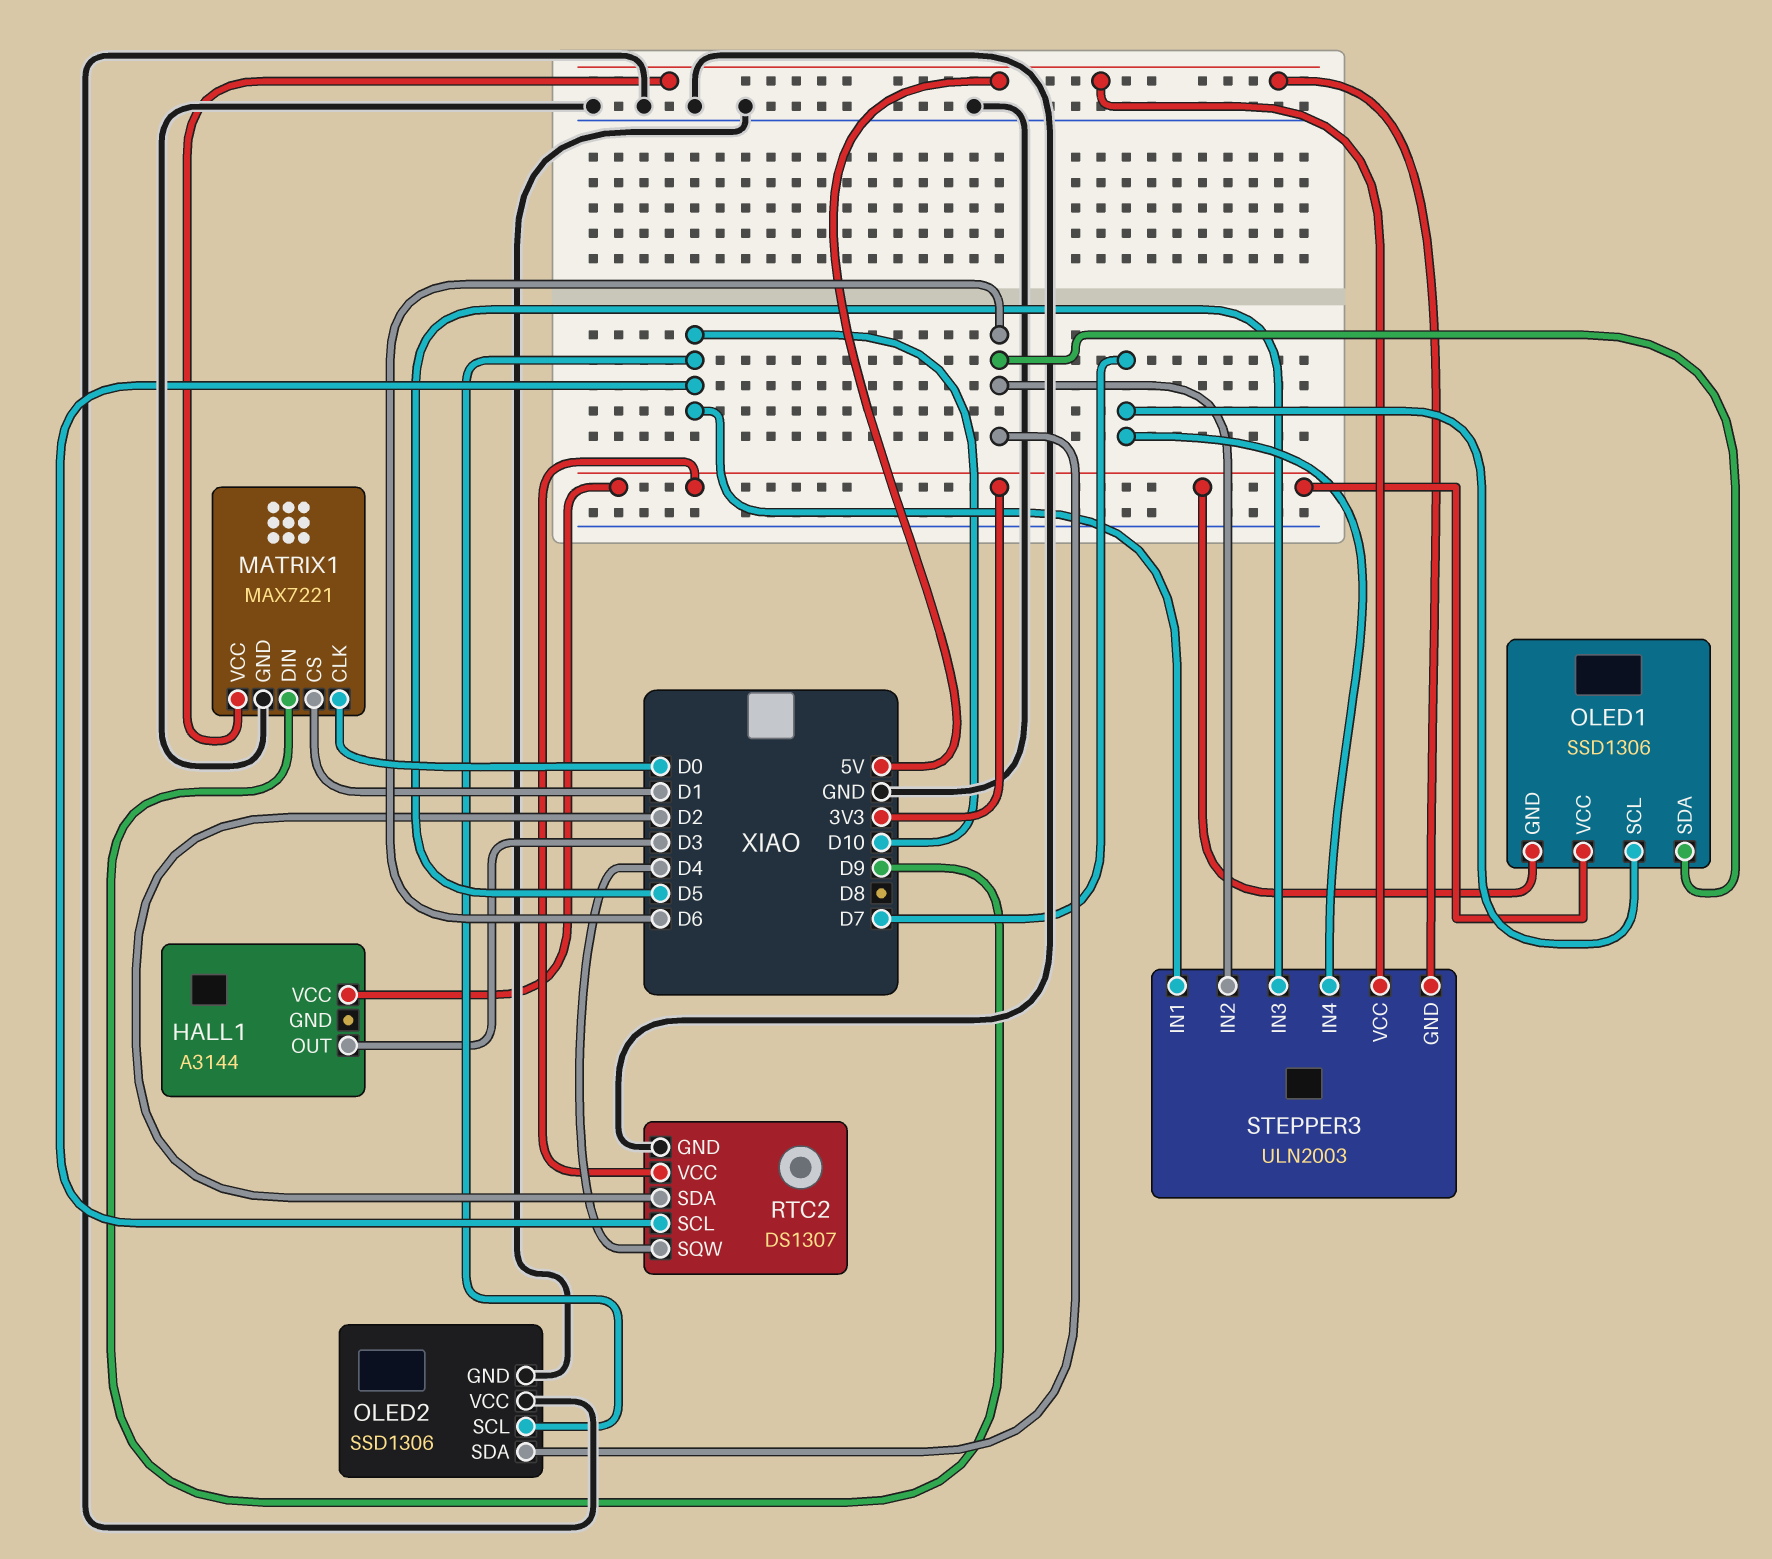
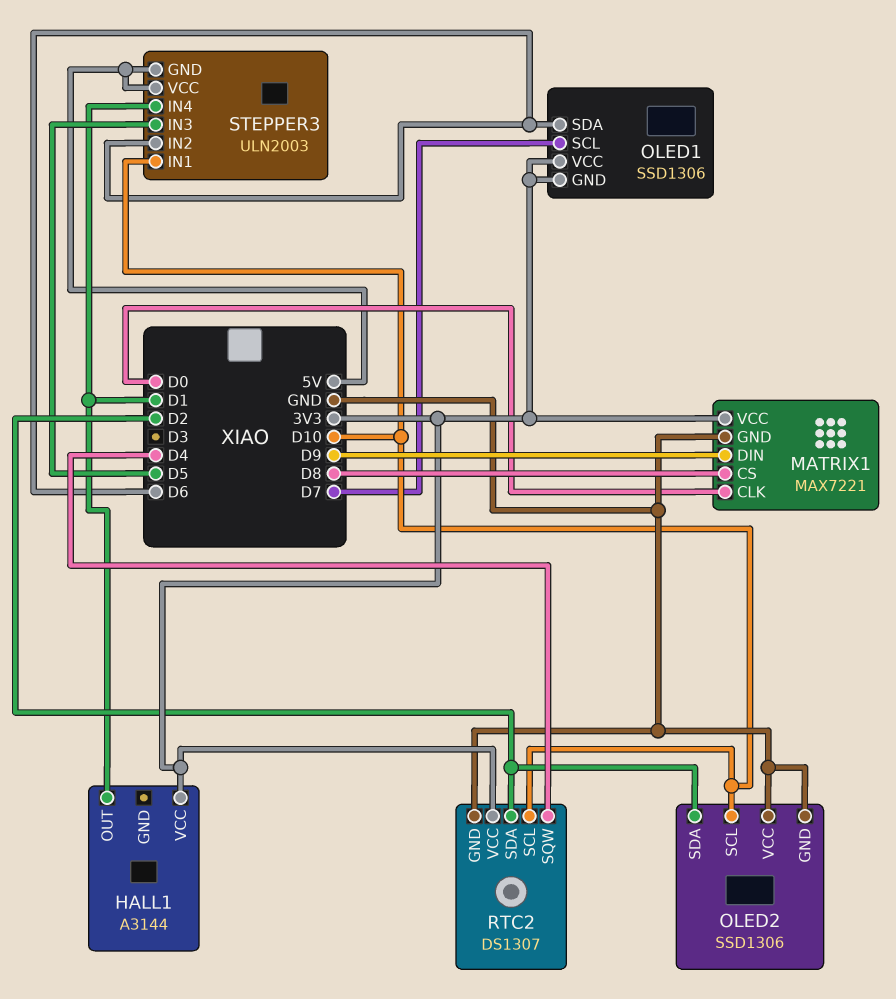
HALL1 pin OUT: D3 -> D1
MATRIX1 pin CS: D1 -> D8
MATRIX1 pin VCC: 5V -> 3V3
OLED2 pin SDA: D6 -> D2
STEPPER3 pin IN4: D7 -> D1

